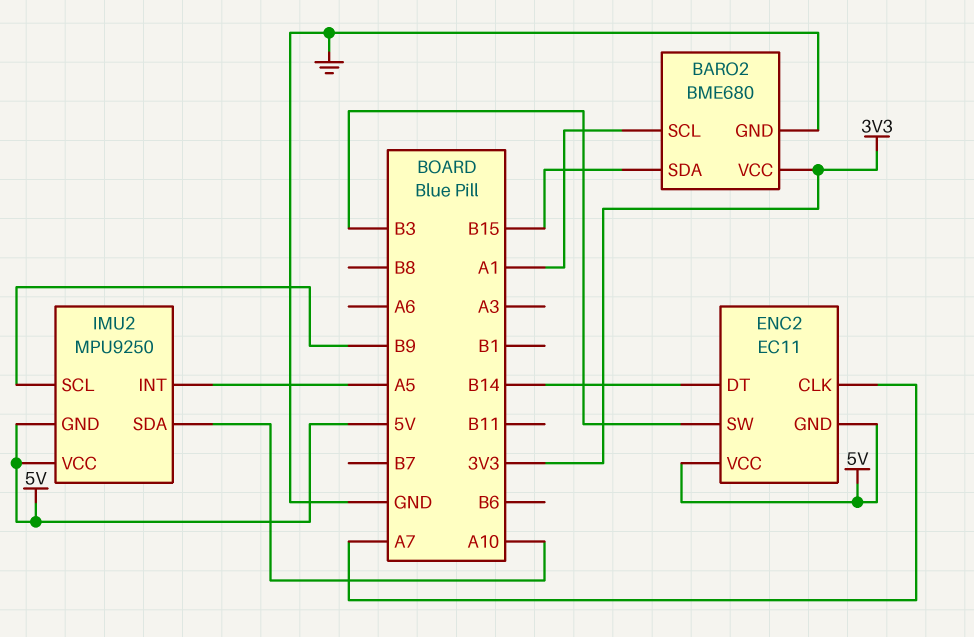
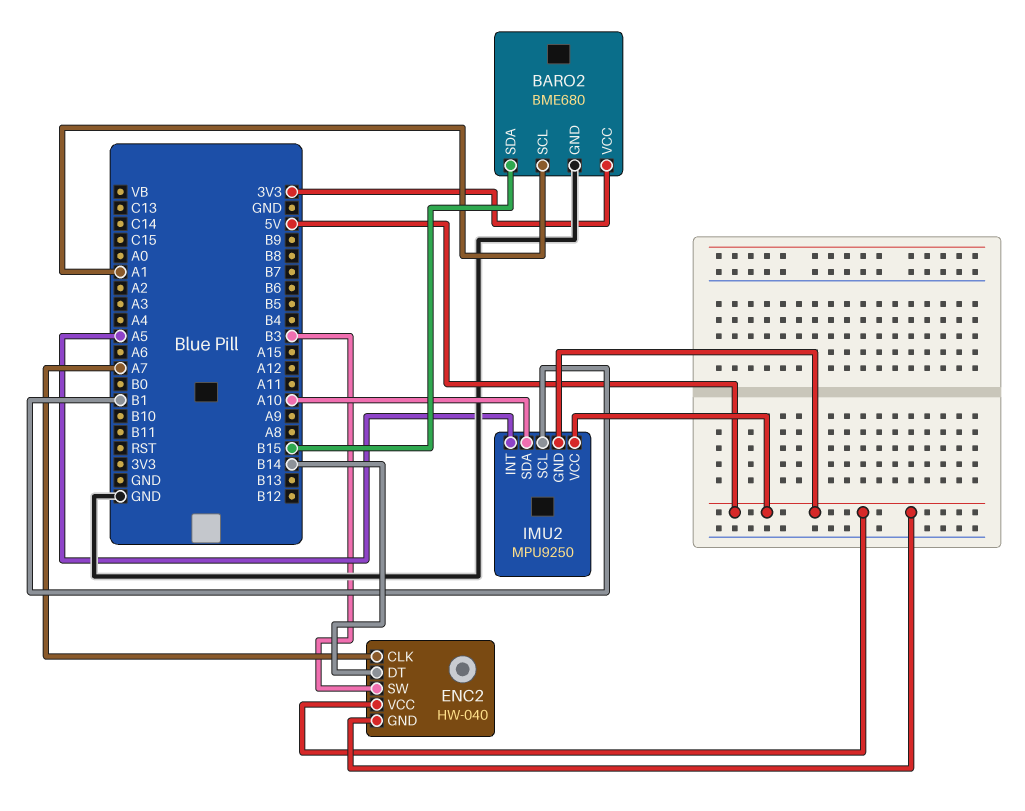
ENC2: EC11 -> HW-040
IMU2 pin SCL: B9 -> B1

